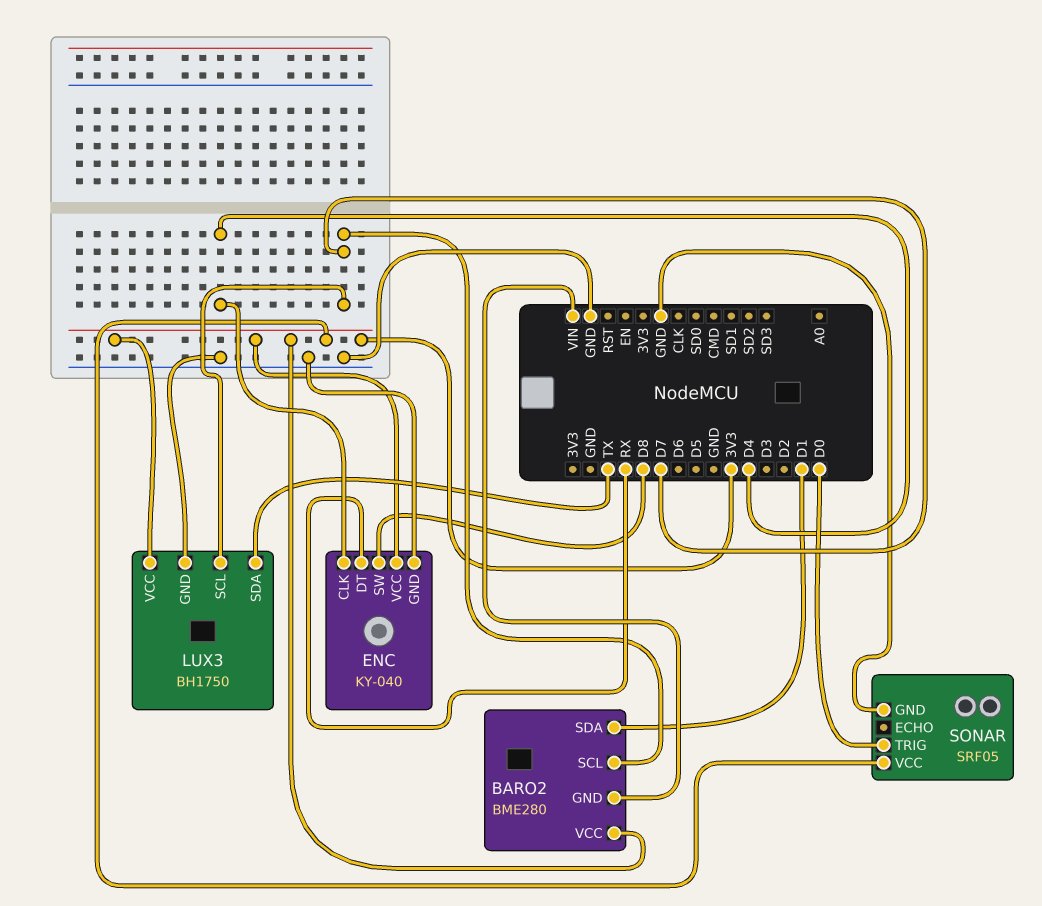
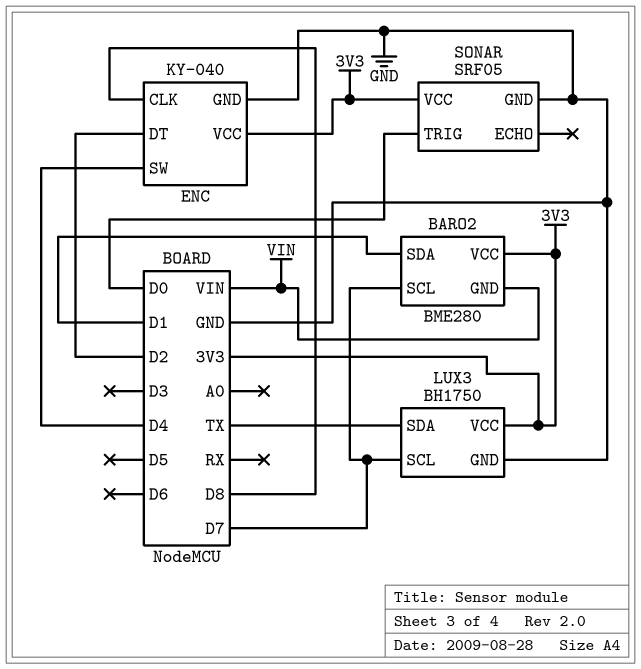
ENC pin CLK: D4 -> D8
ENC pin DT: RX -> D2
ENC pin SW: D8 -> D4

